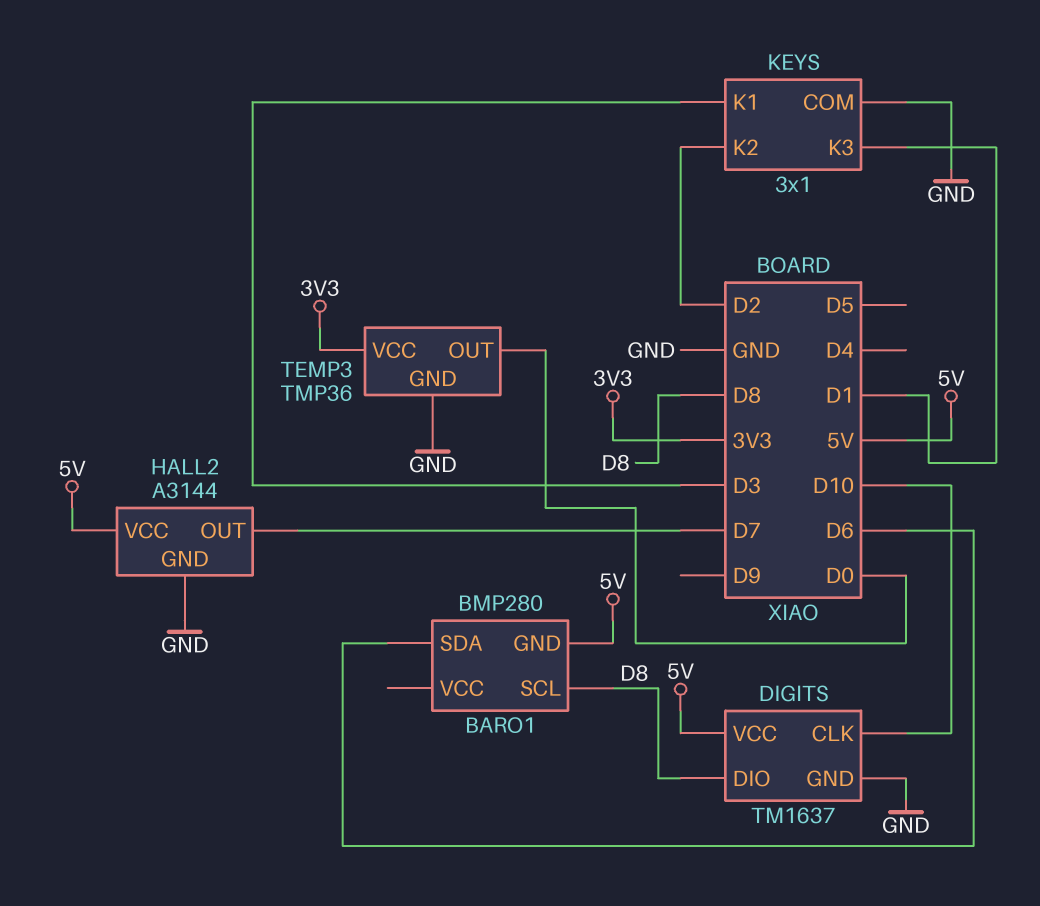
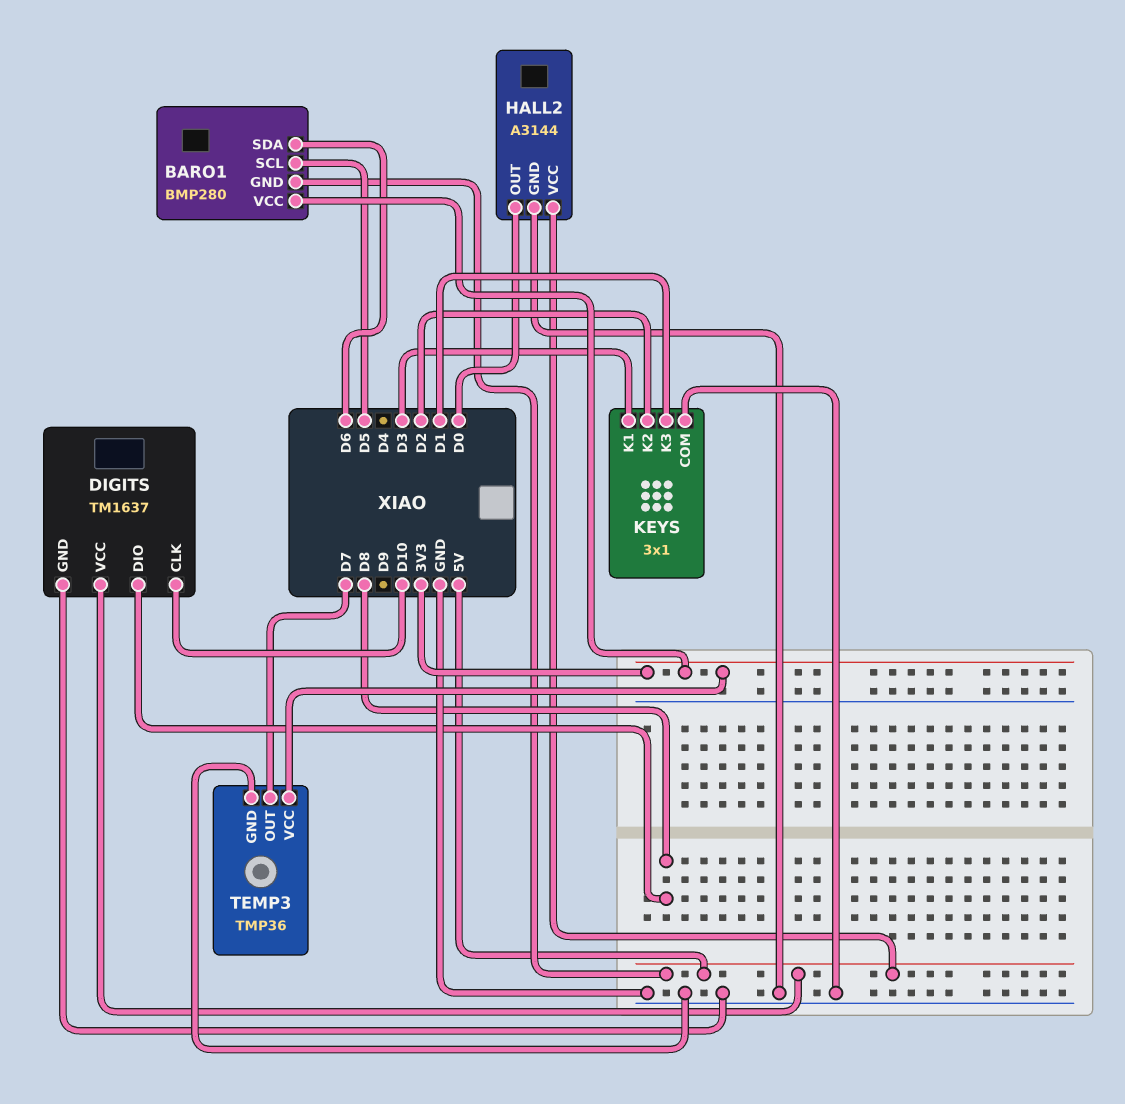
BARO1 pin SCL: D8 -> D5
BARO1 pin VCC: none -> 3V3
HALL2 pin OUT: D7 -> D0
TEMP3 pin OUT: D0 -> D7

